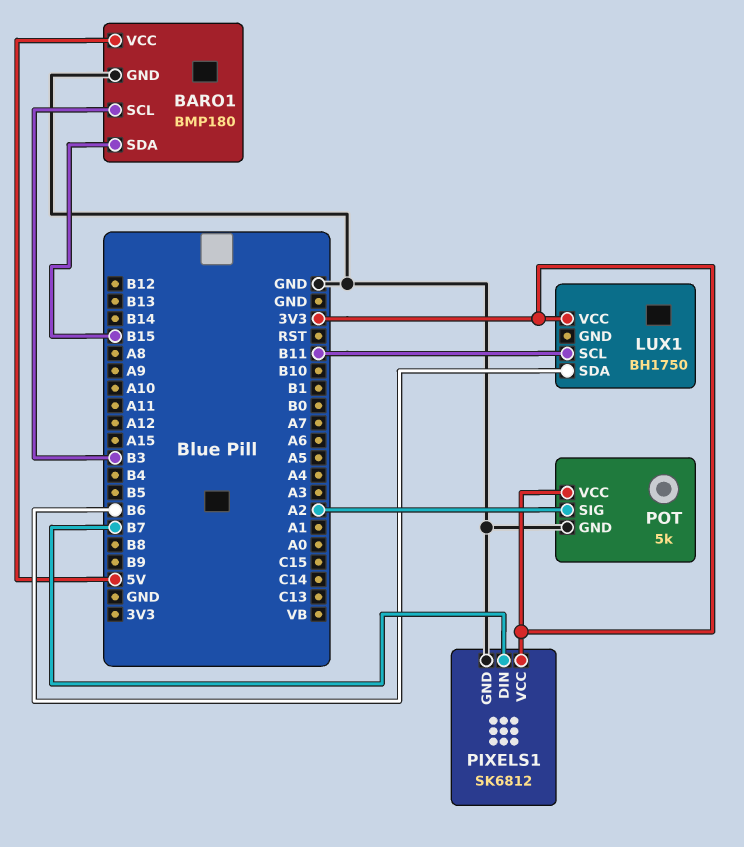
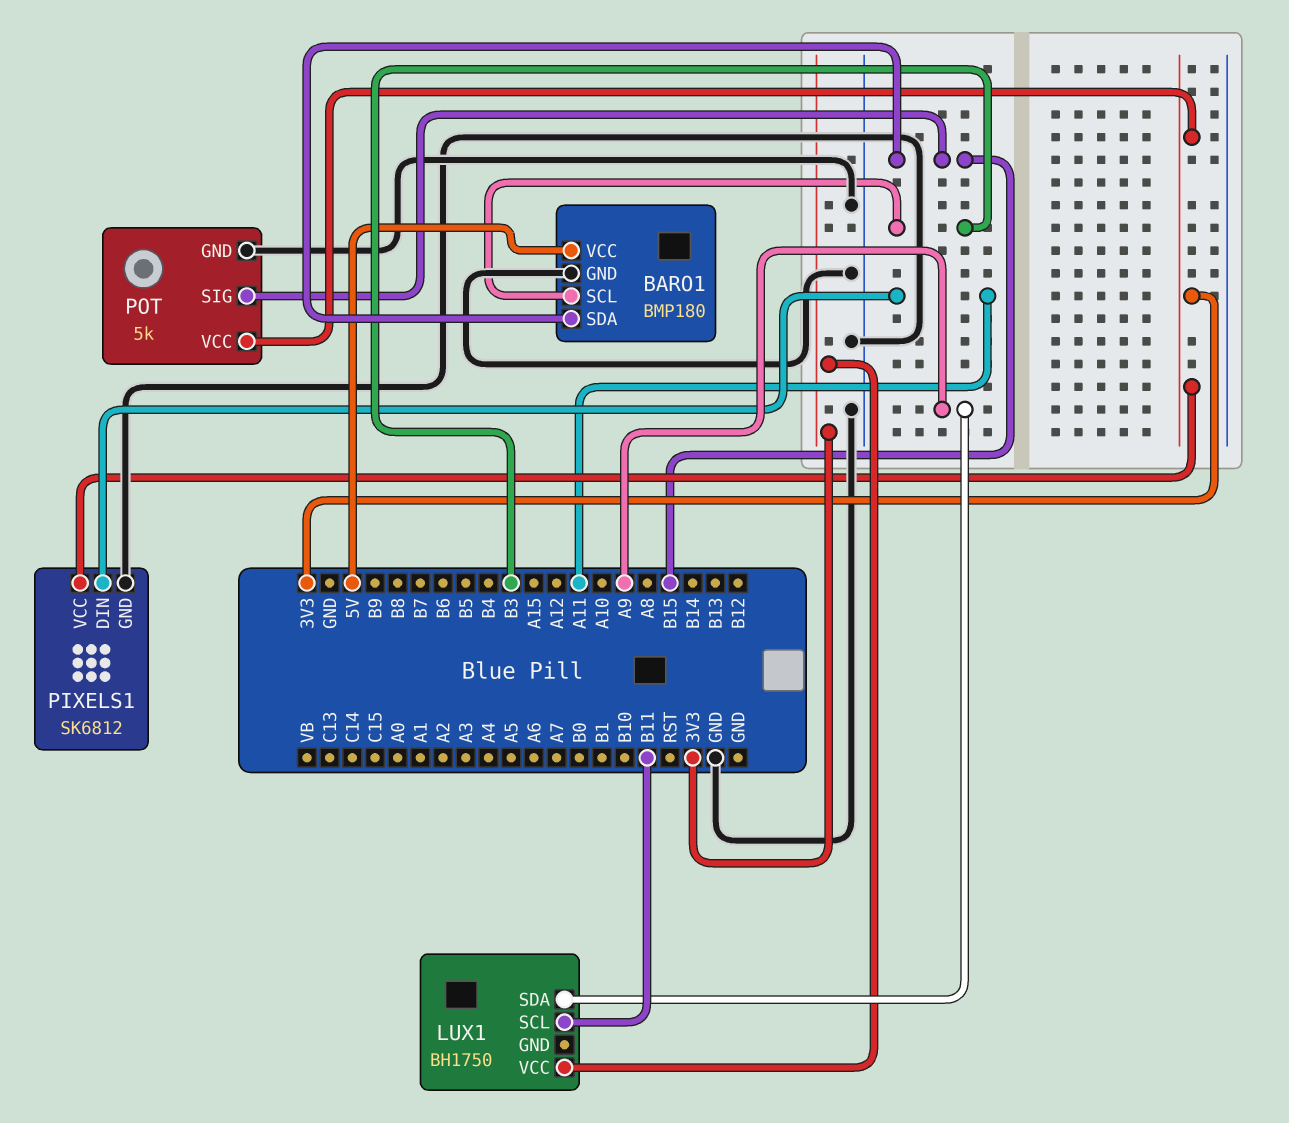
LUX1 pin SDA: B6 -> A9
PIXELS1 pin DIN: B7 -> A11
POT pin SIG: A2 -> B15

